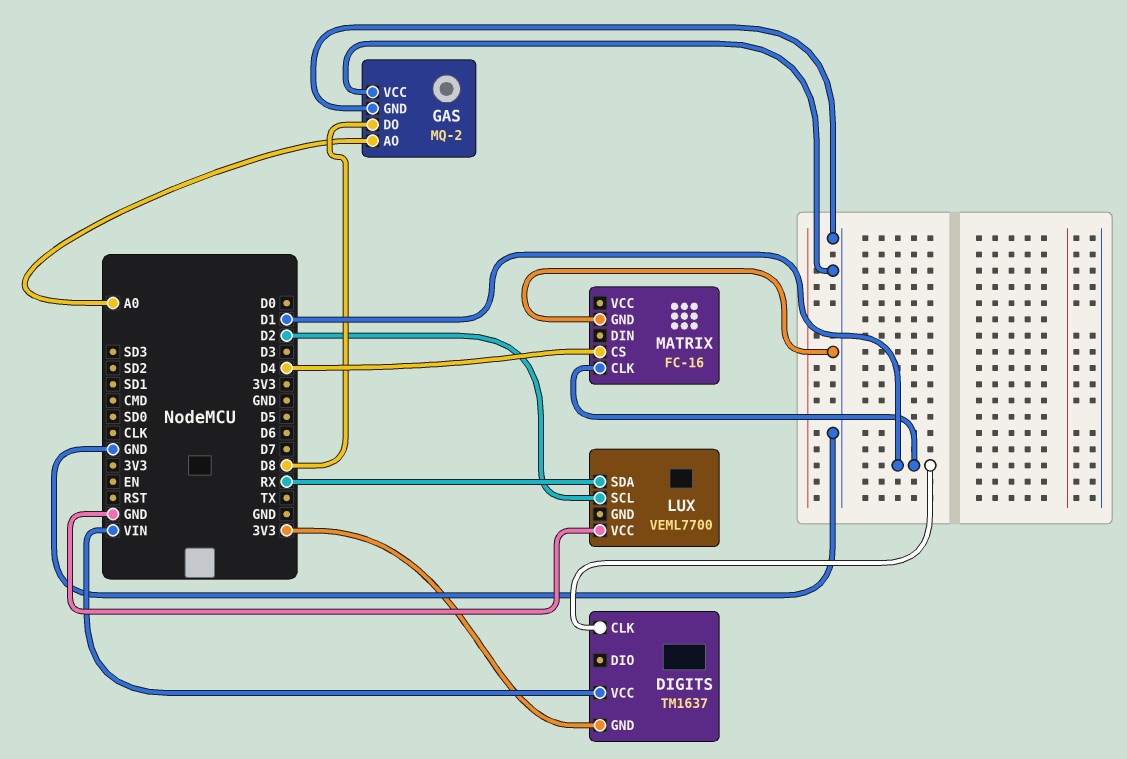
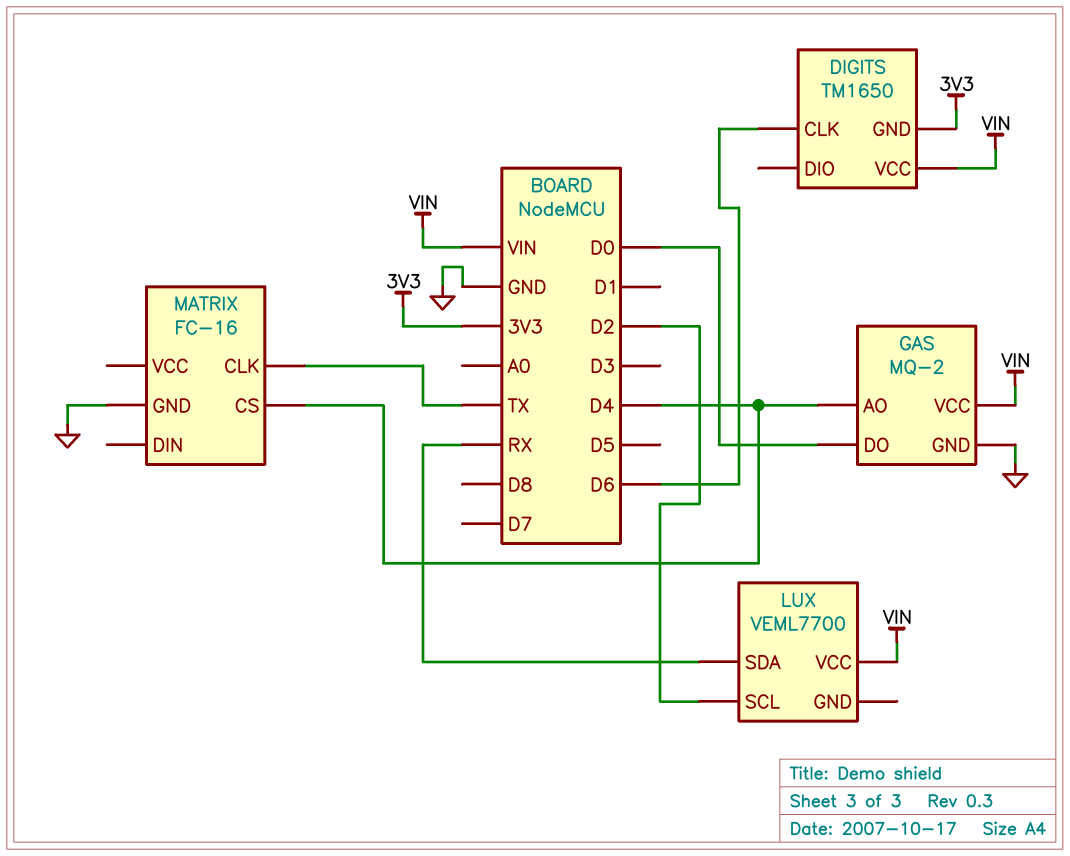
DIGITS: TM1637 -> TM1650
DIGITS pin CLK: D1 -> D6
GAS pin AO: A0 -> D4
GAS pin DO: D8 -> D0
GAS pin VCC: GND -> VIN
LUX pin VCC: GND -> VIN
MATRIX pin CLK: D1 -> TX

